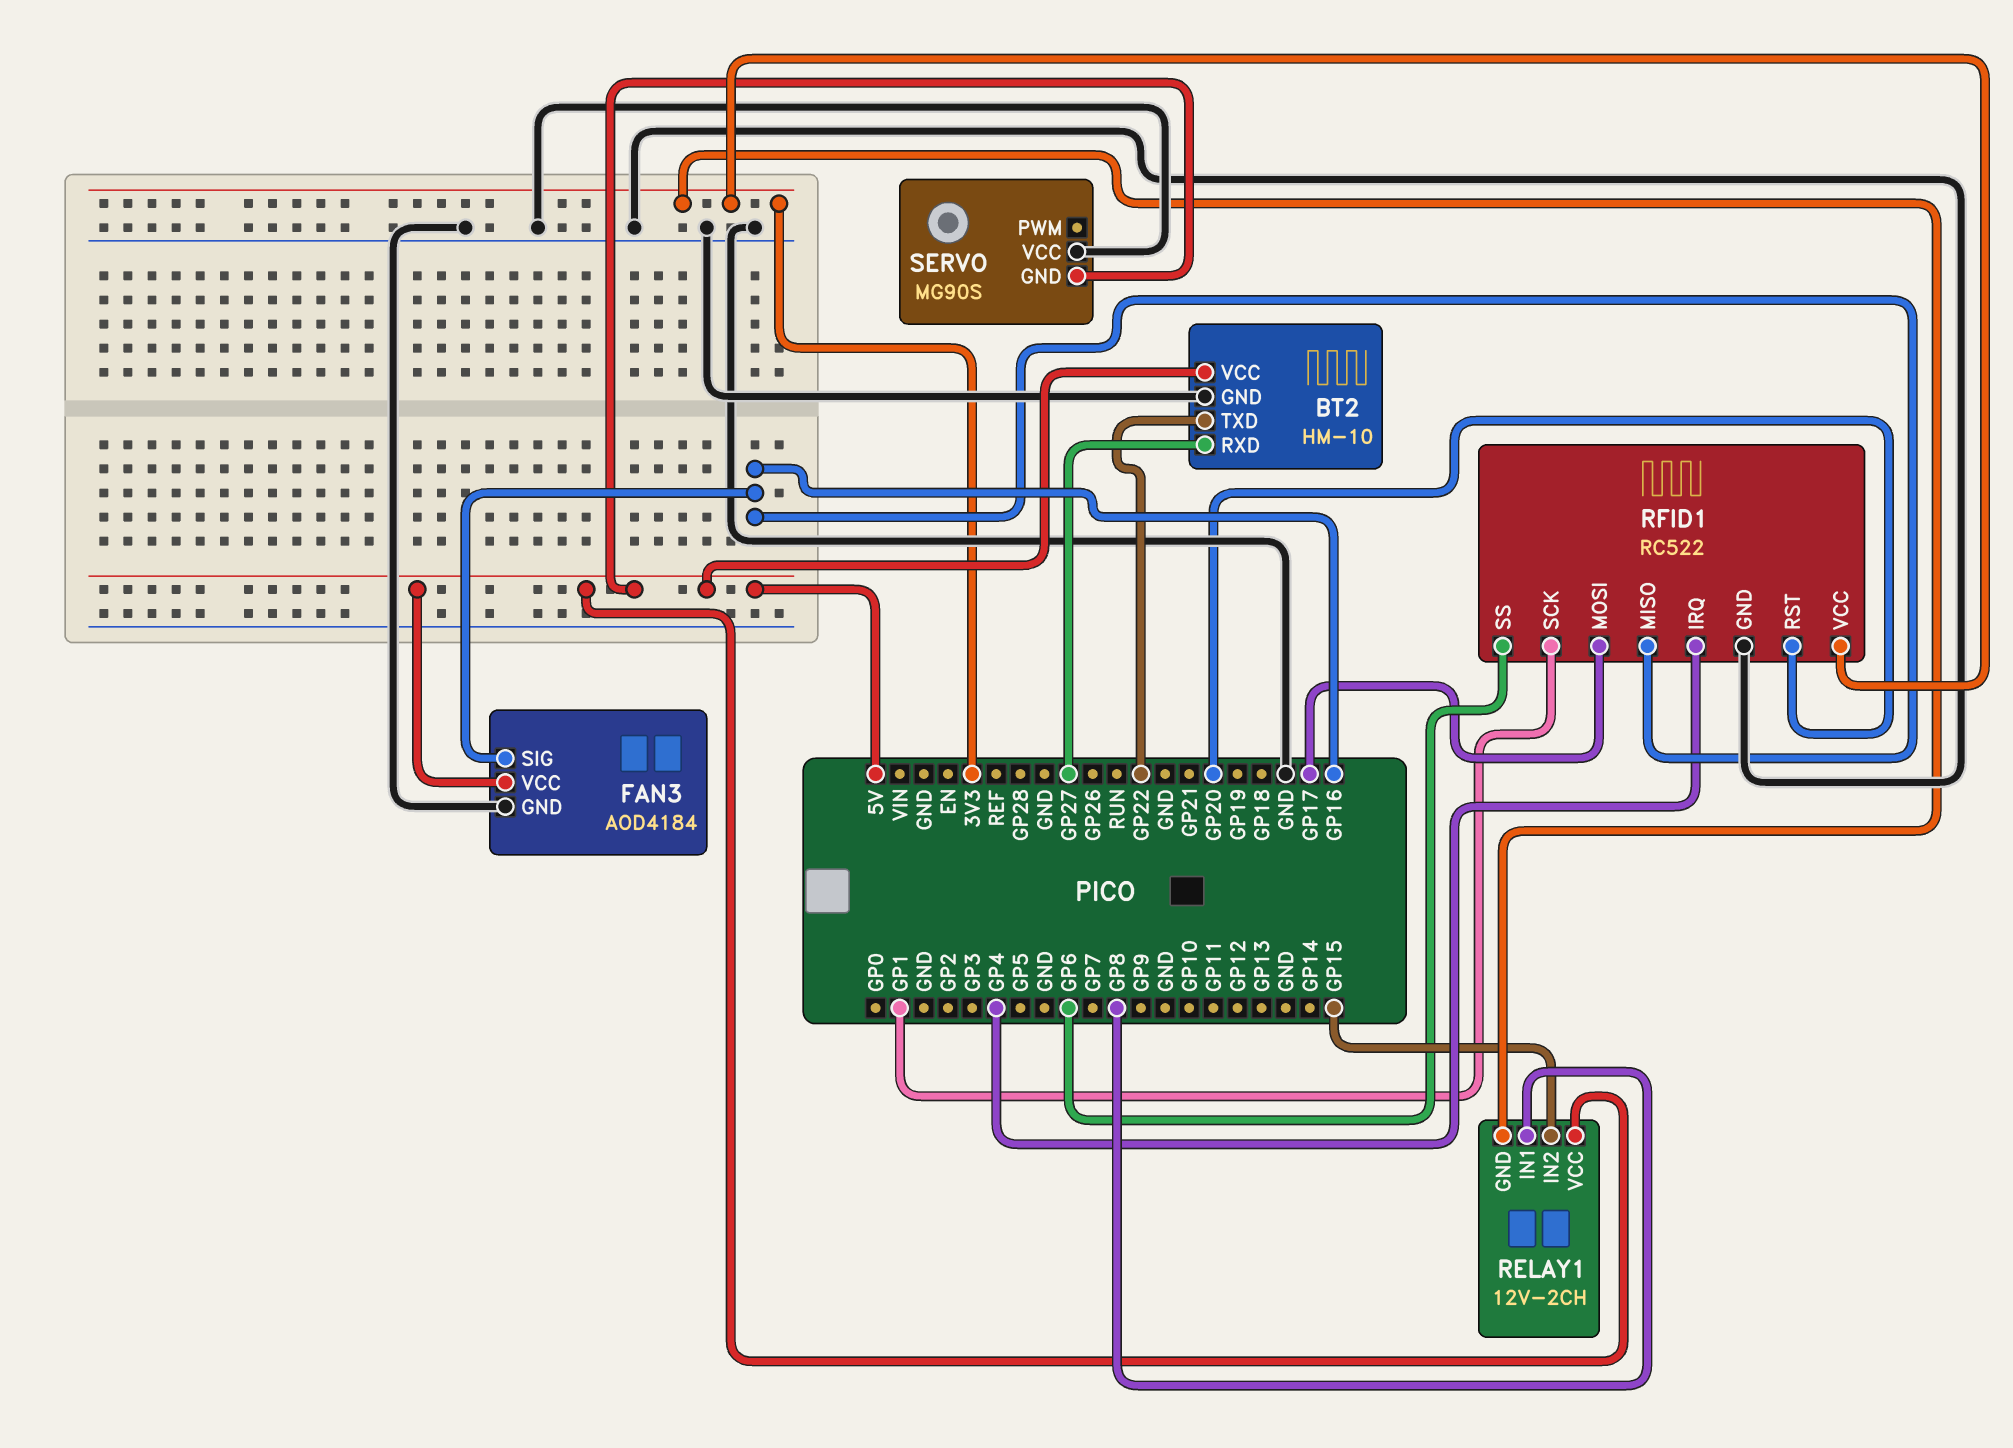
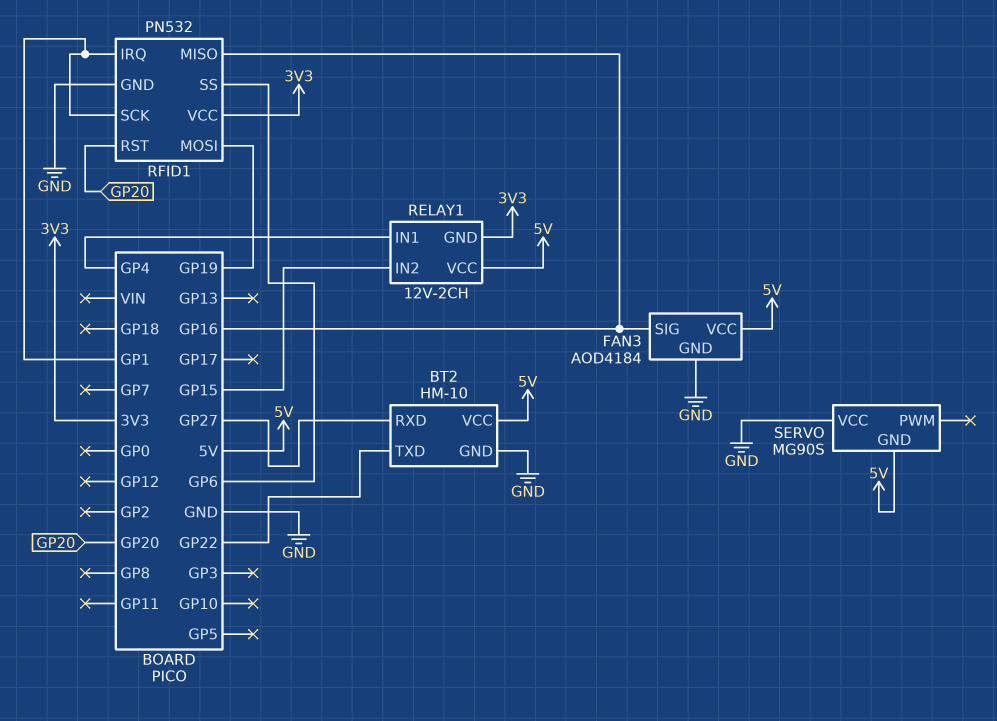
RELAY1 pin IN1: GP8 -> GP4
RFID1: RC522 -> PN532
RFID1 pin IRQ: GP4 -> GP1
RFID1 pin MOSI: GP17 -> GP19

